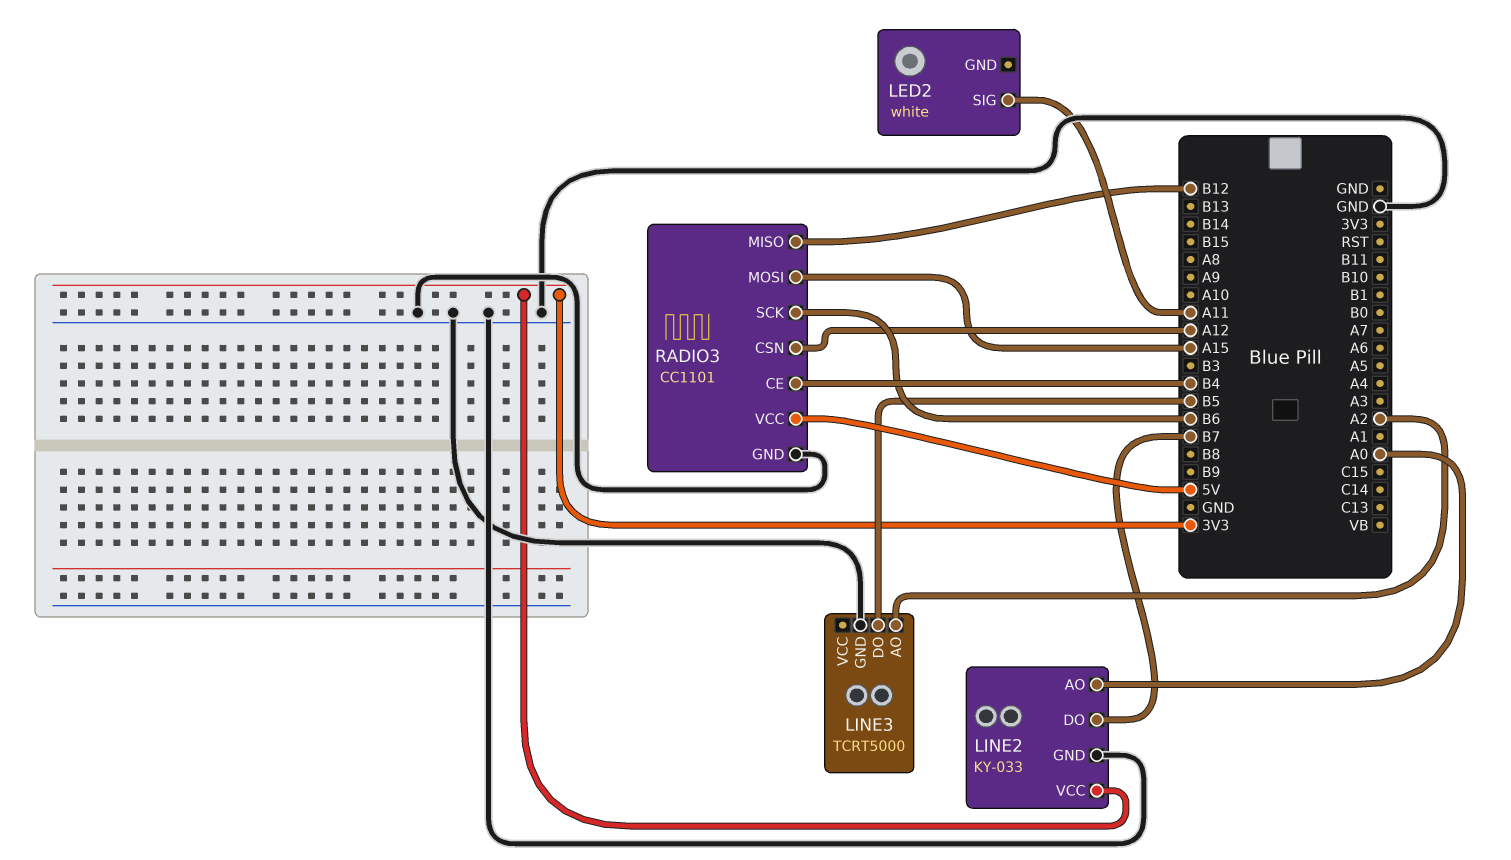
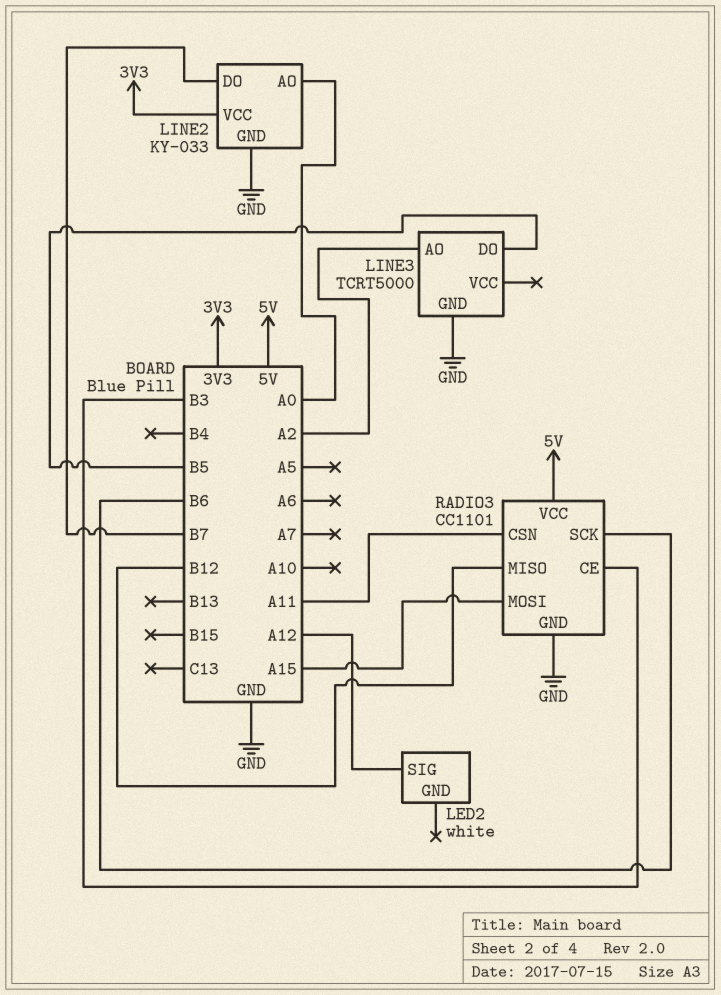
LED2 pin SIG: A11 -> A12
RADIO3 pin CE: B4 -> B3
RADIO3 pin CSN: A12 -> A11

